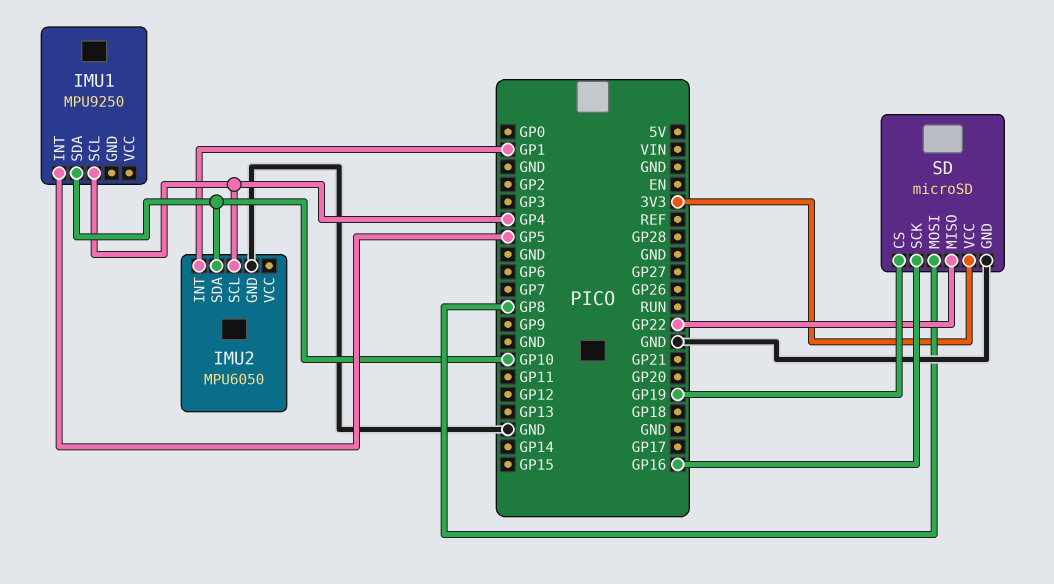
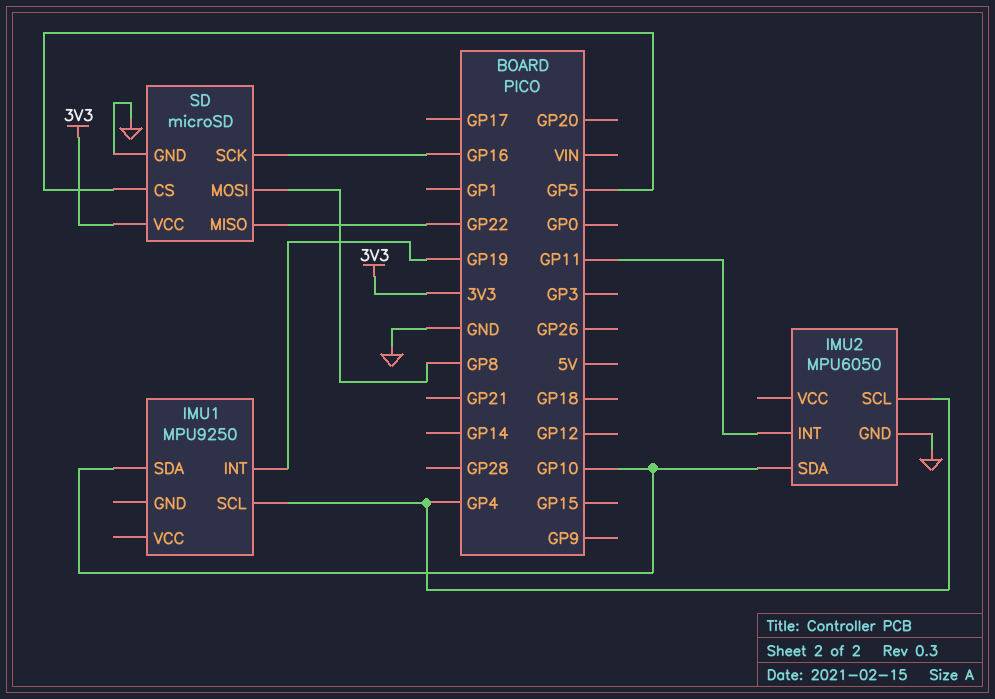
IMU1 pin INT: GP5 -> GP19
IMU2 pin INT: GP1 -> GP11
SD pin CS: GP19 -> GP5

